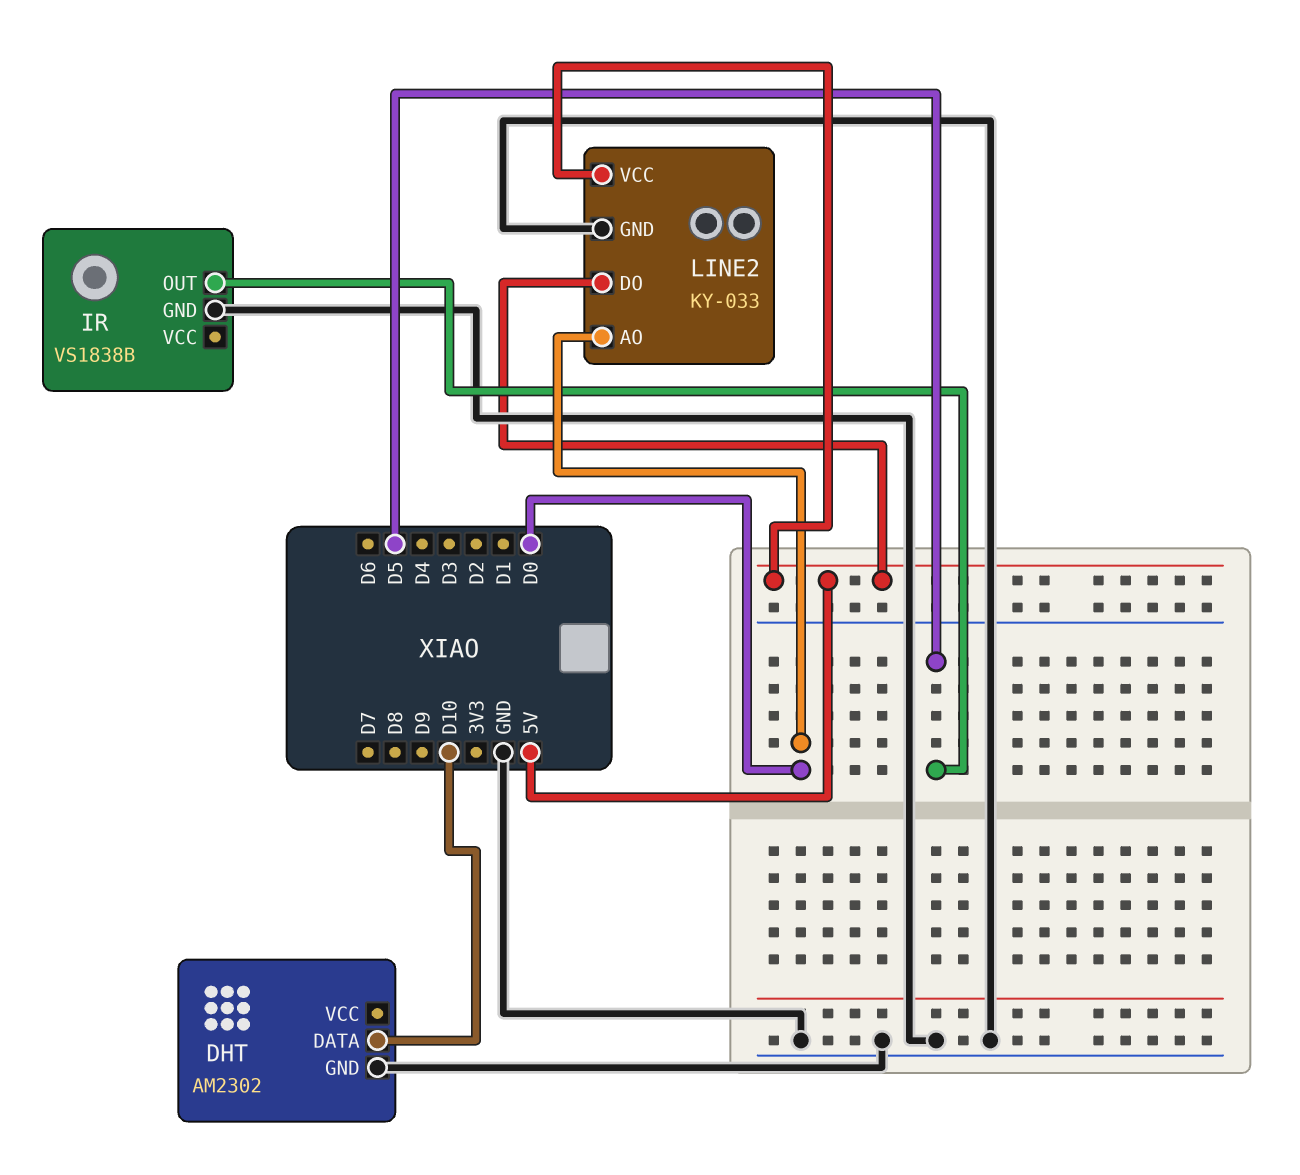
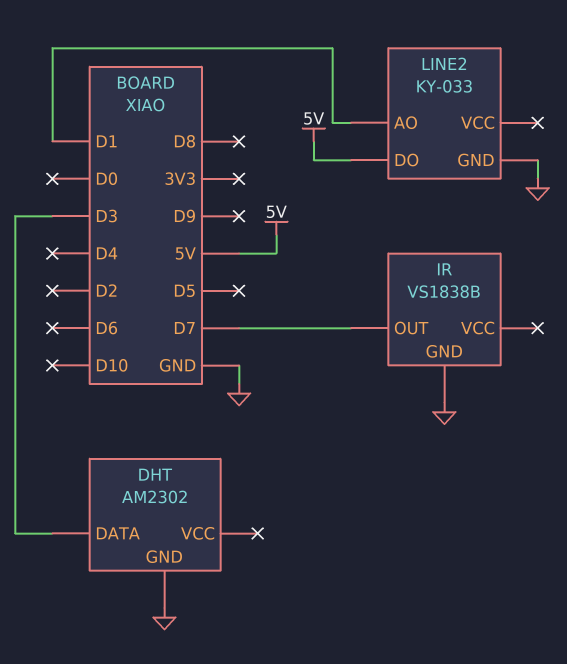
DHT pin DATA: D10 -> D3
IR pin OUT: D5 -> D7
LINE2 pin AO: D0 -> D1
LINE2 pin VCC: 5V -> none

